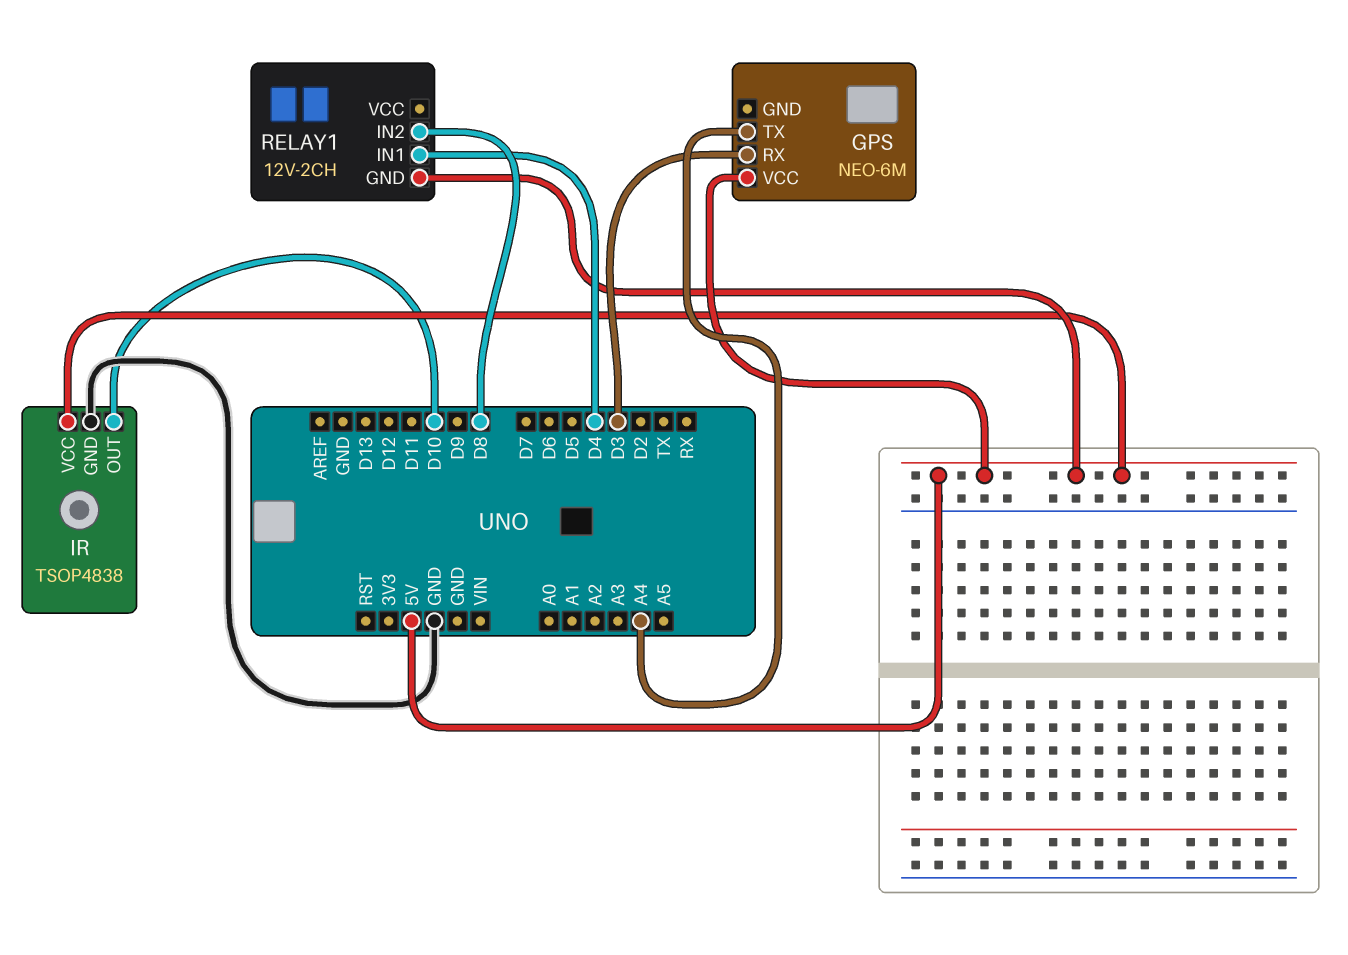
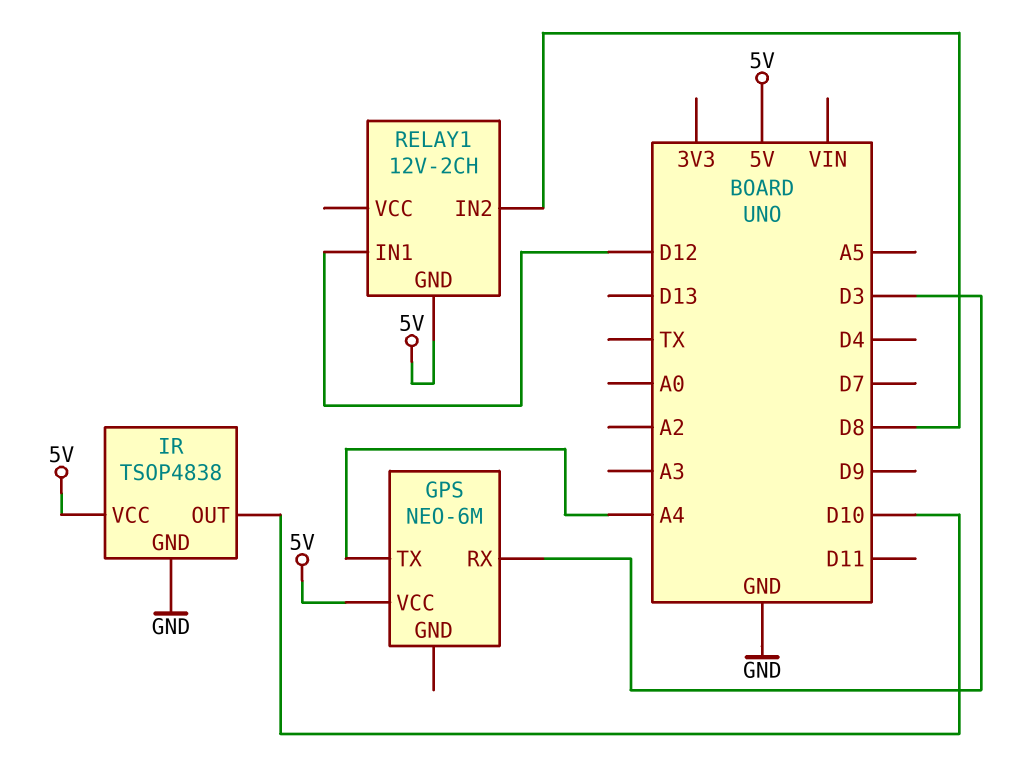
RELAY1 pin IN1: D4 -> D12

